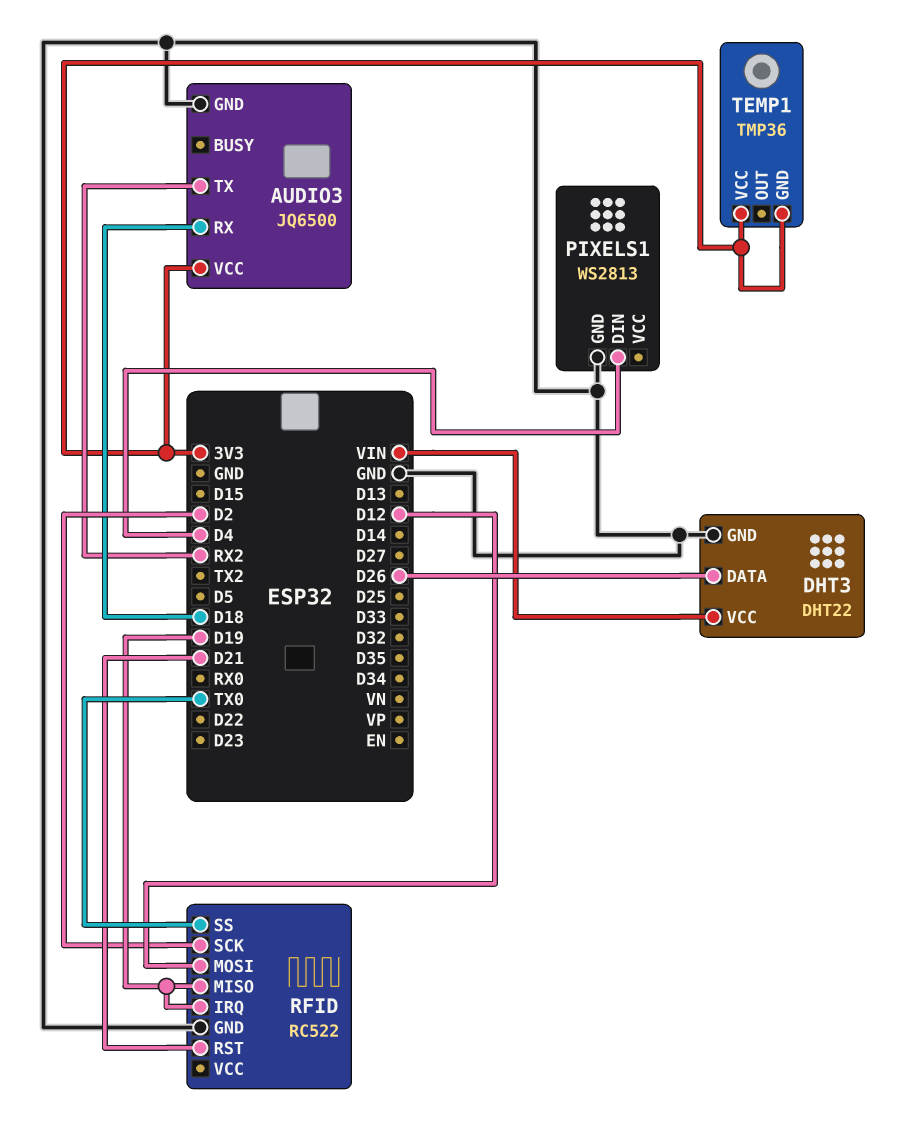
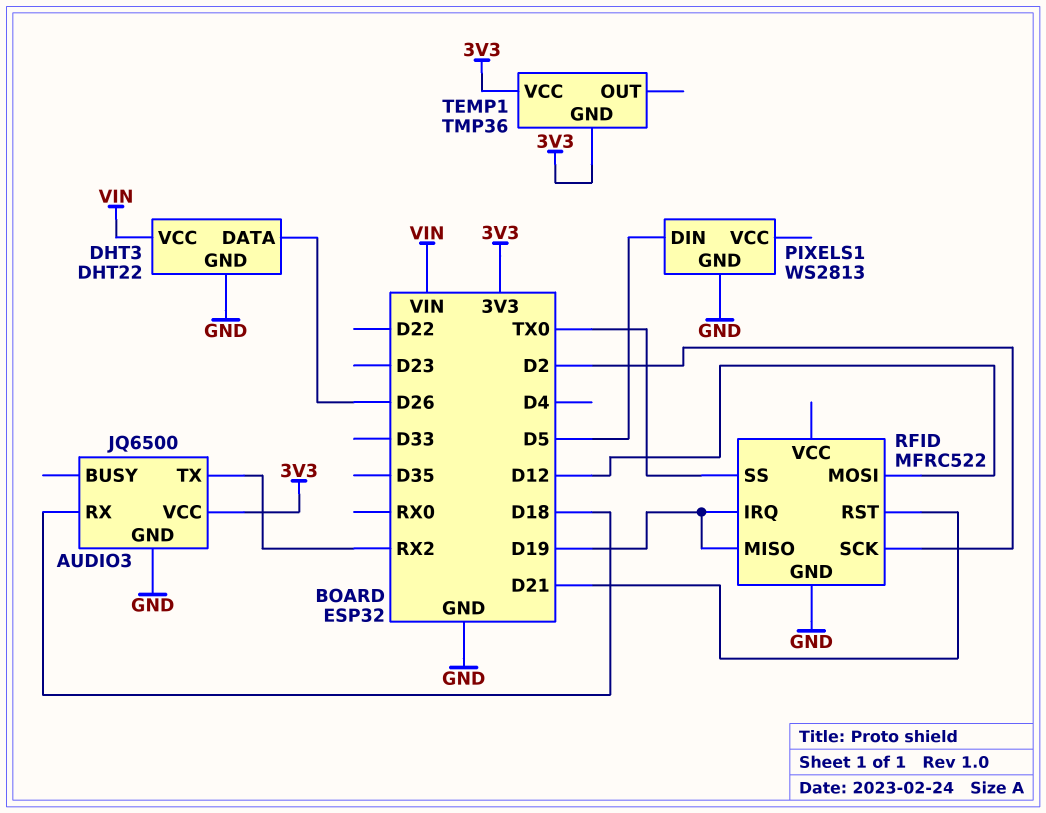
PIXELS1 pin DIN: D4 -> D5
RFID: RC522 -> MFRC522

